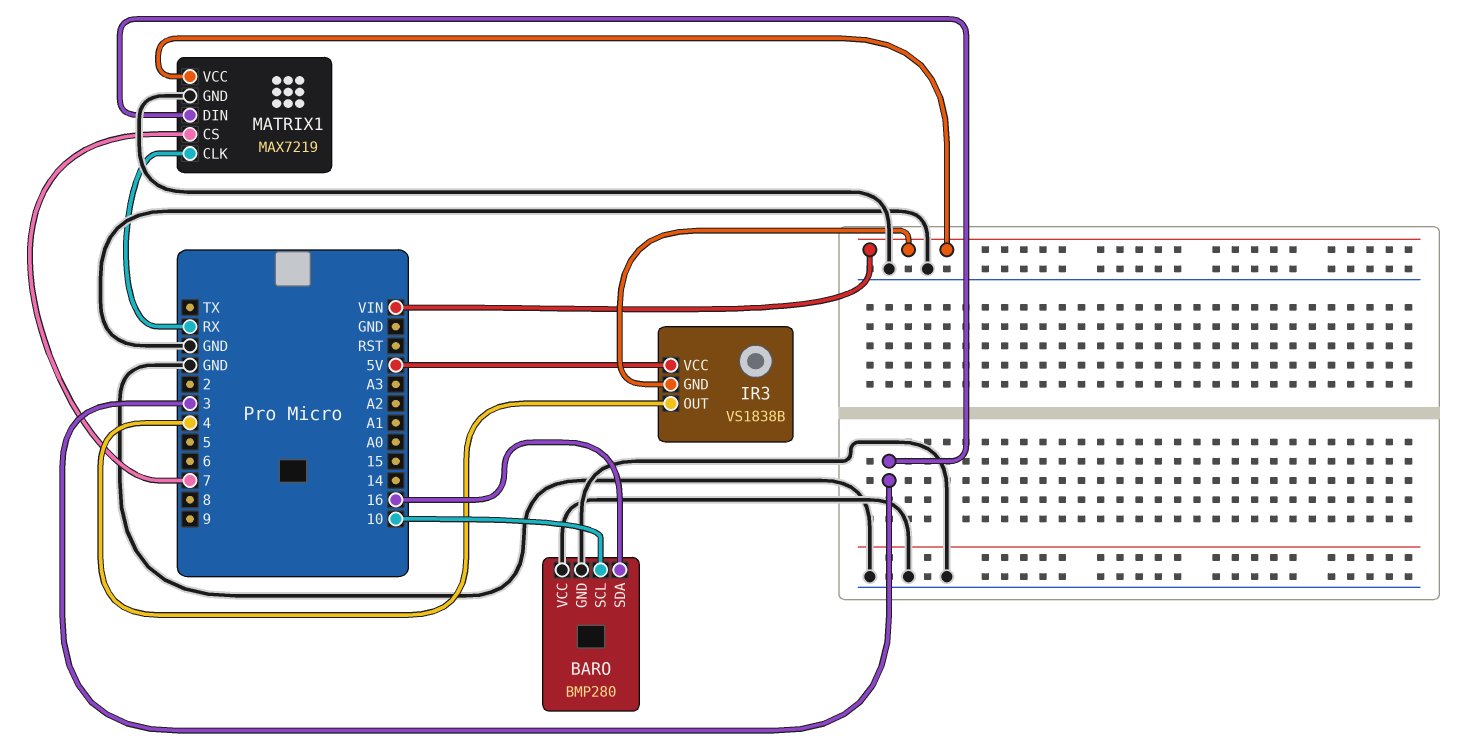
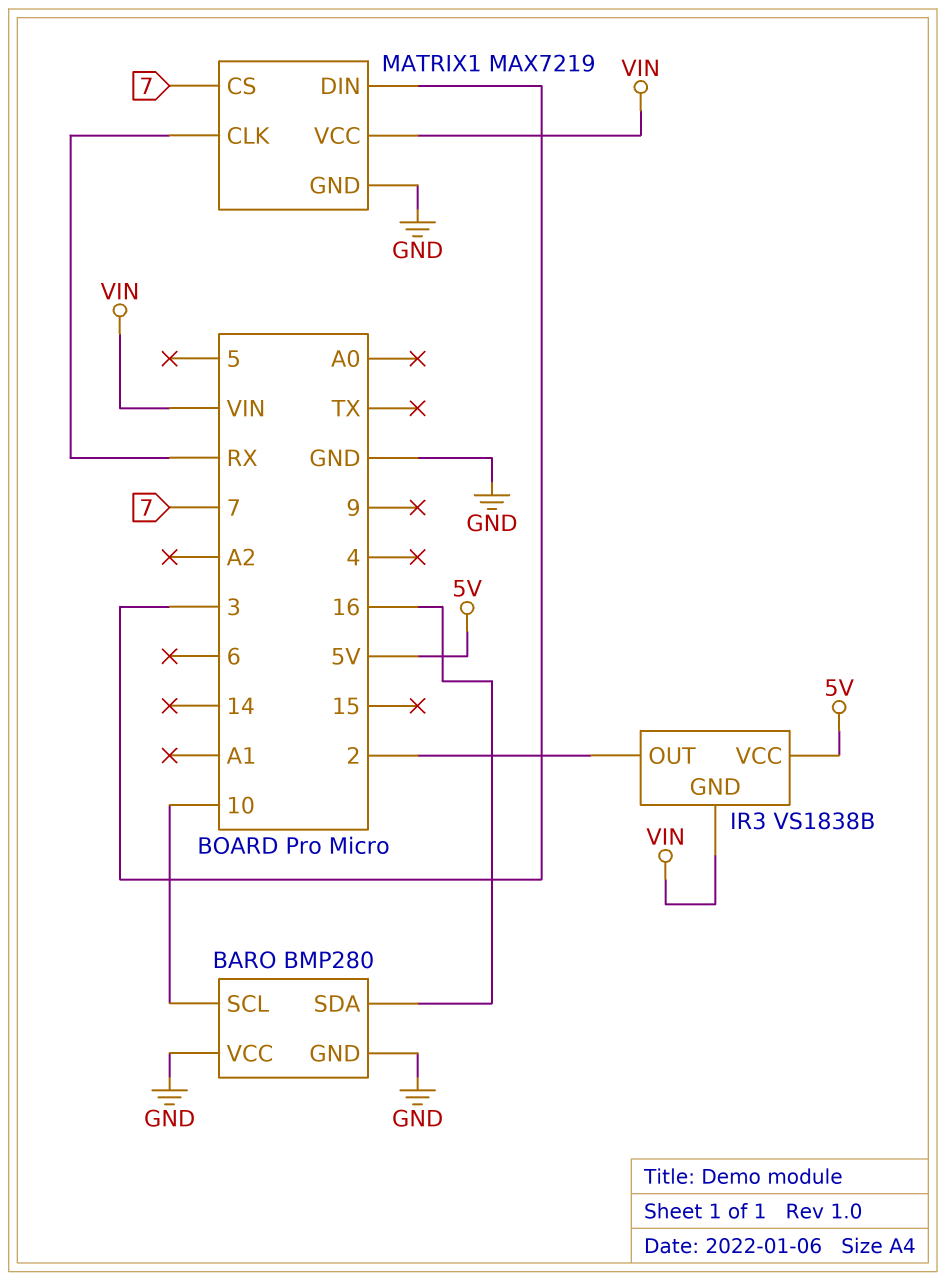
IR3 pin OUT: 4 -> 2

